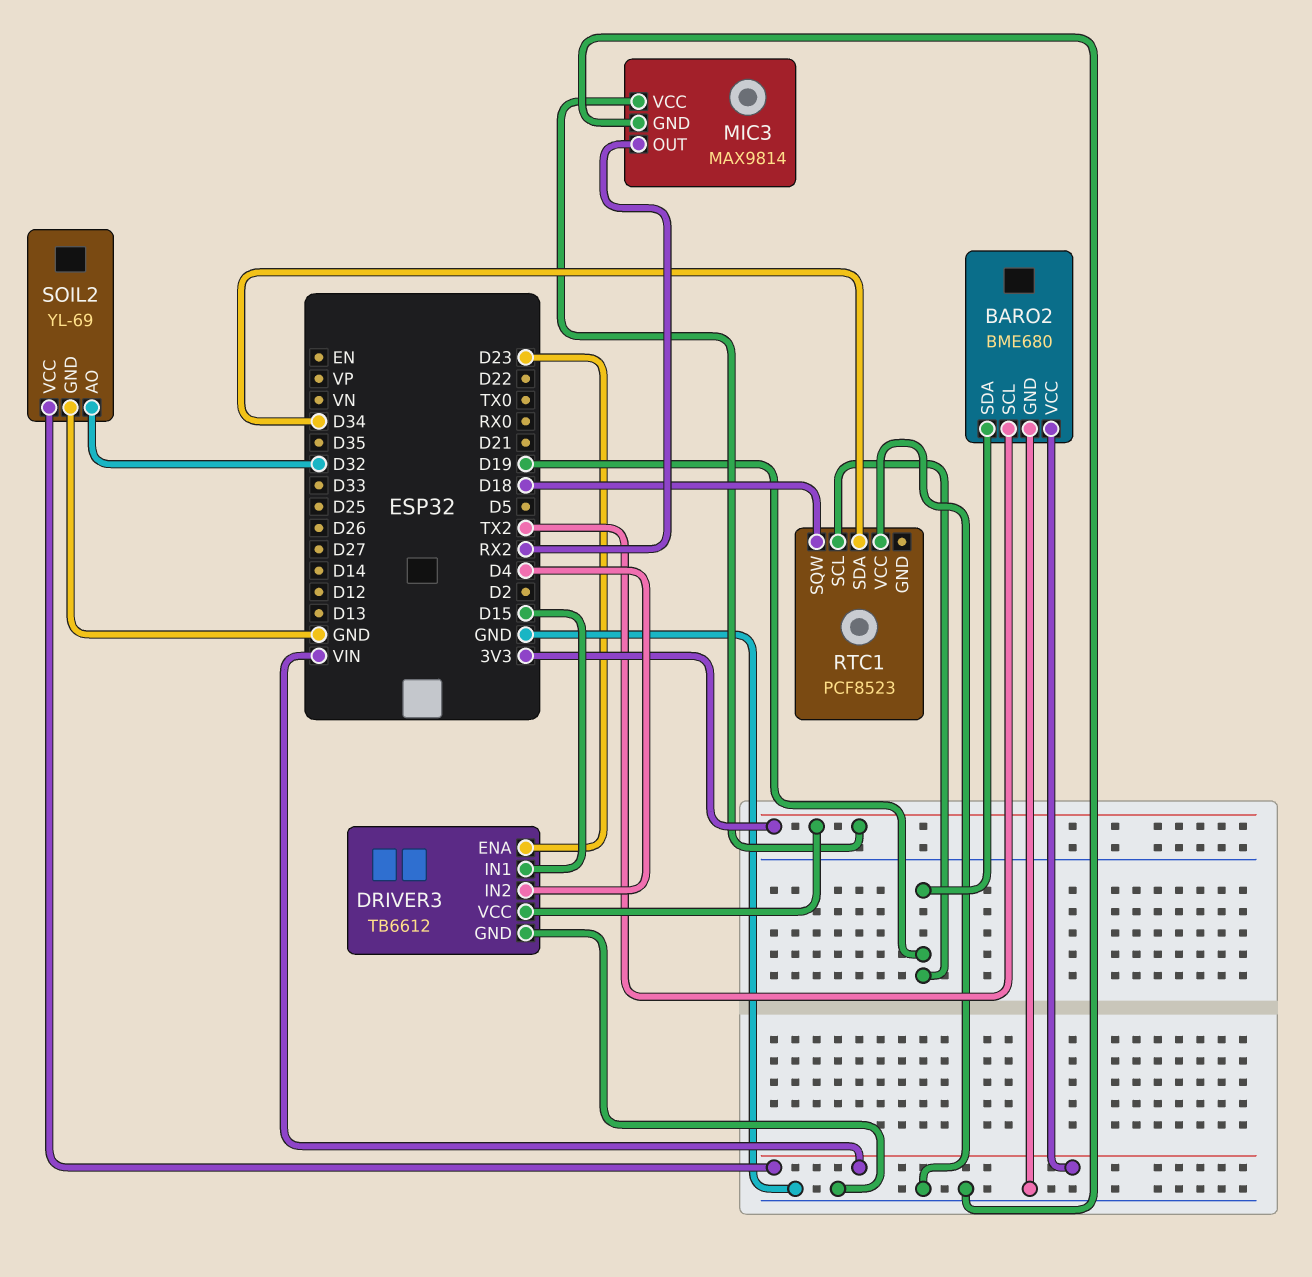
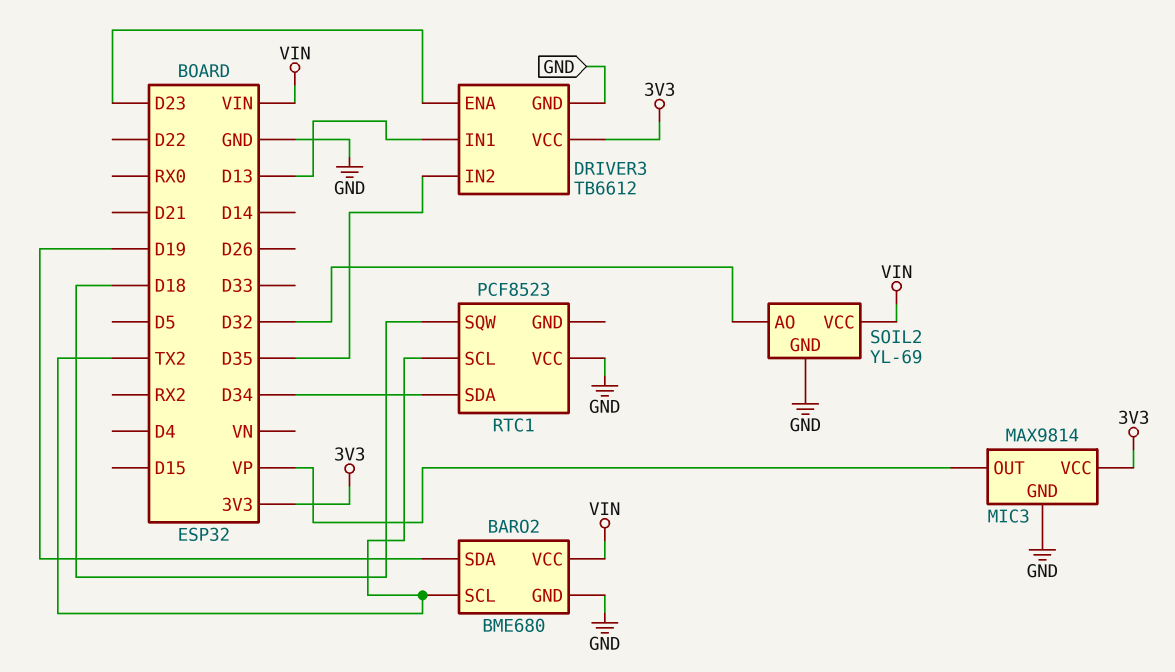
DRIVER3 pin IN1: D15 -> D13
DRIVER3 pin IN2: D4 -> D35
MIC3 pin OUT: RX2 -> VP
RTC1 pin SCL: D19 -> TX2

